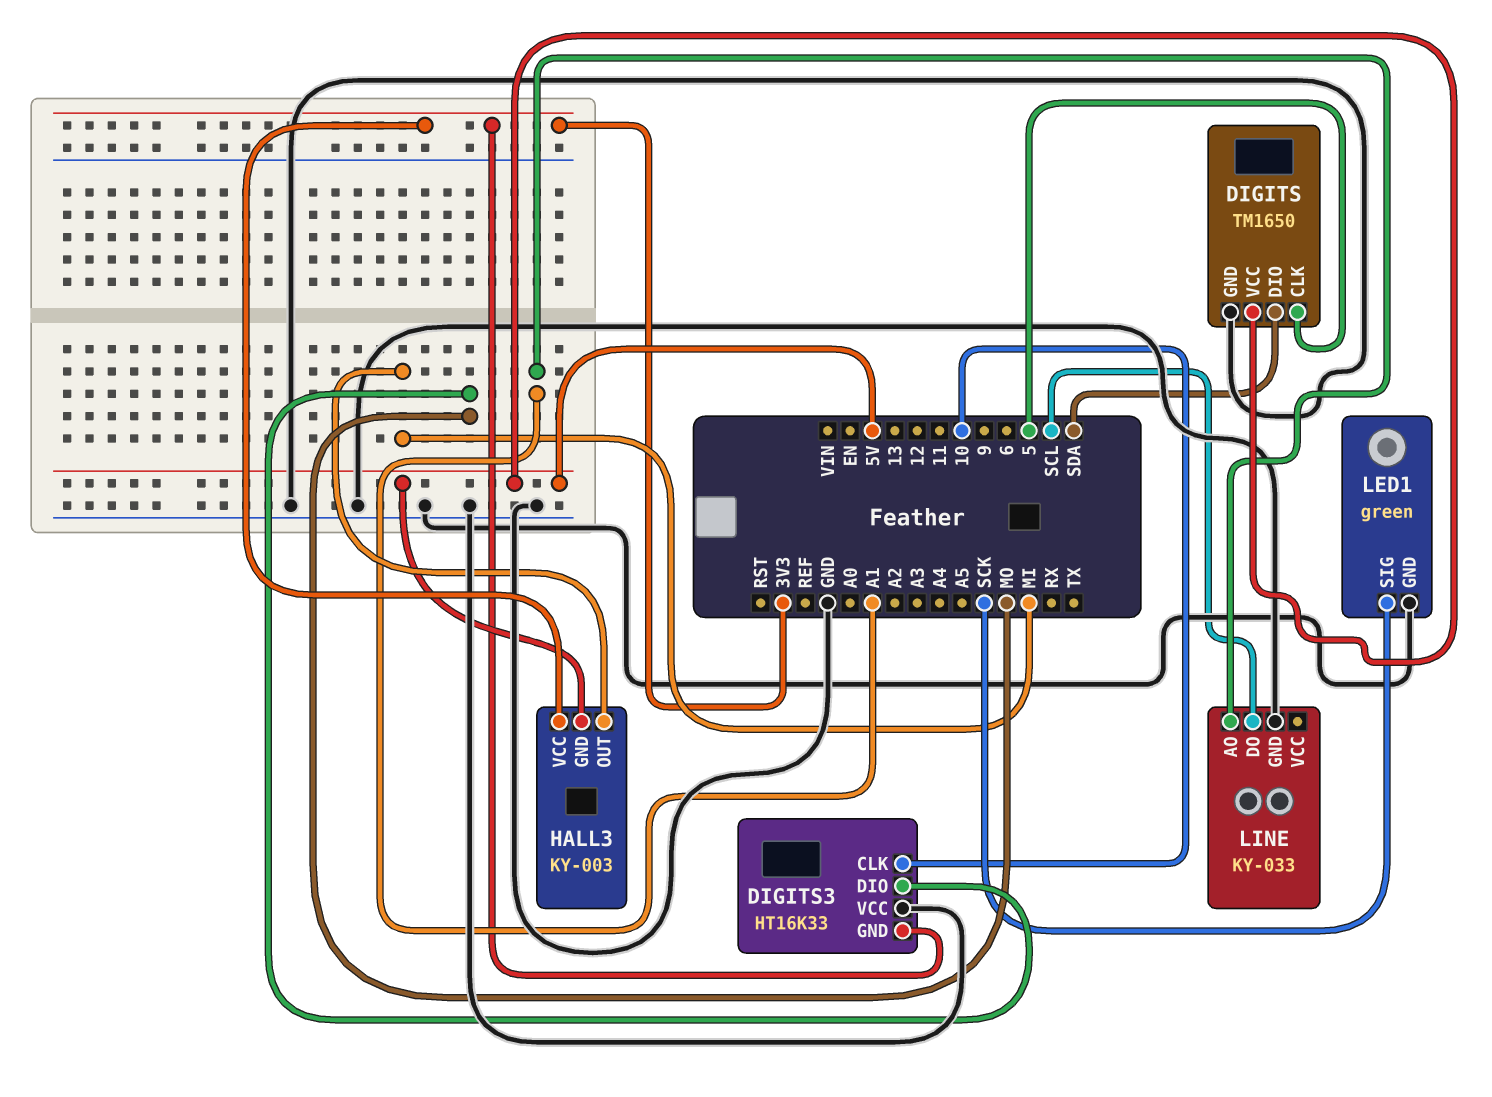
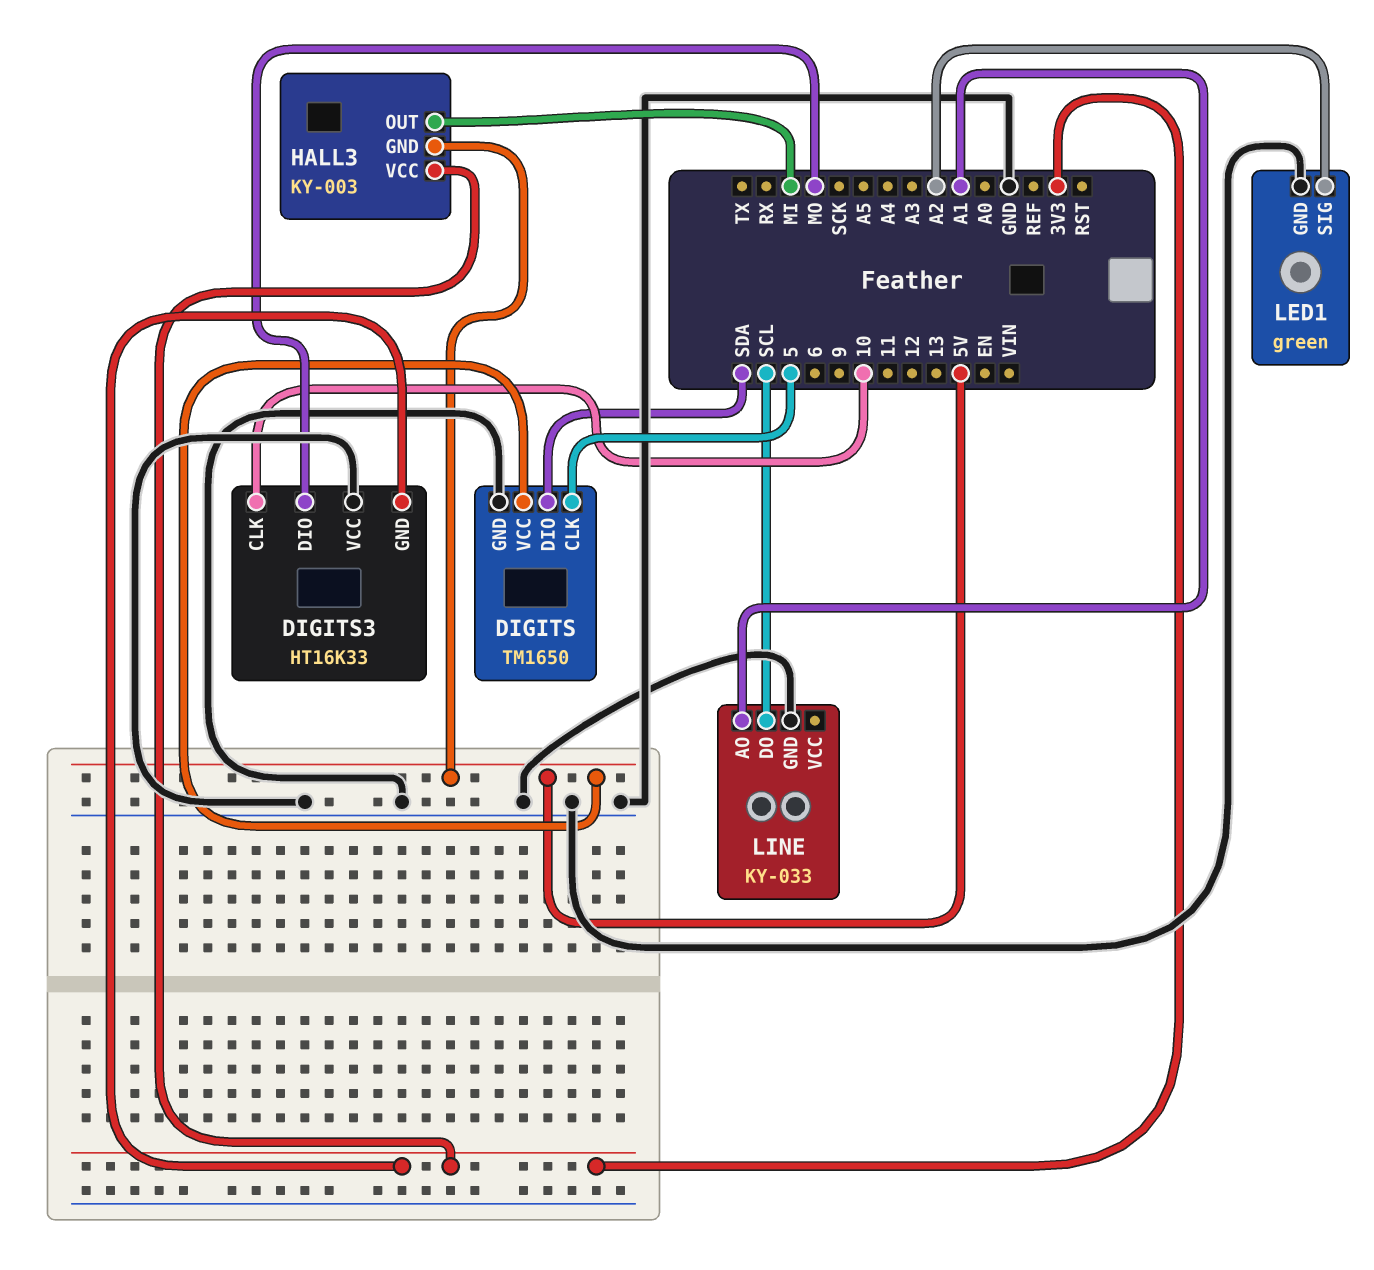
LED1 pin SIG: SCK -> A2

